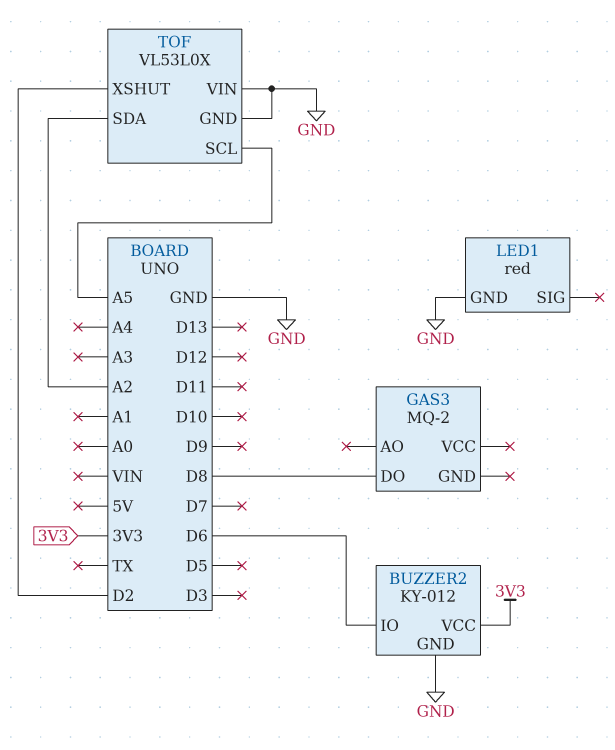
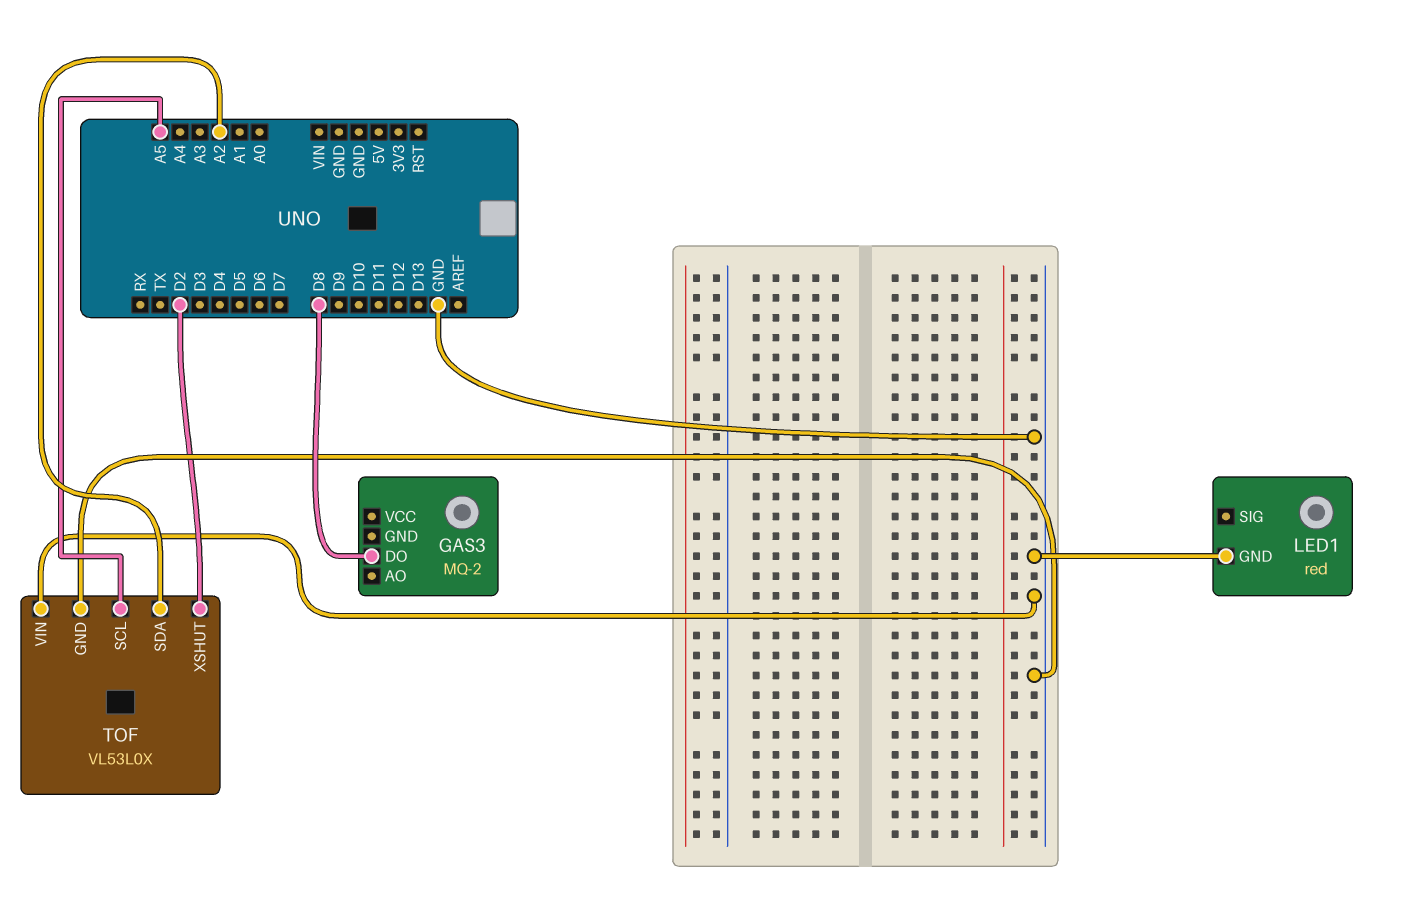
BUZZER2: KY-012 -> none
BUZZER2 pin GND: GND -> none
BUZZER2 pin IO: D6 -> none
BUZZER2 pin VCC: 3V3 -> none

